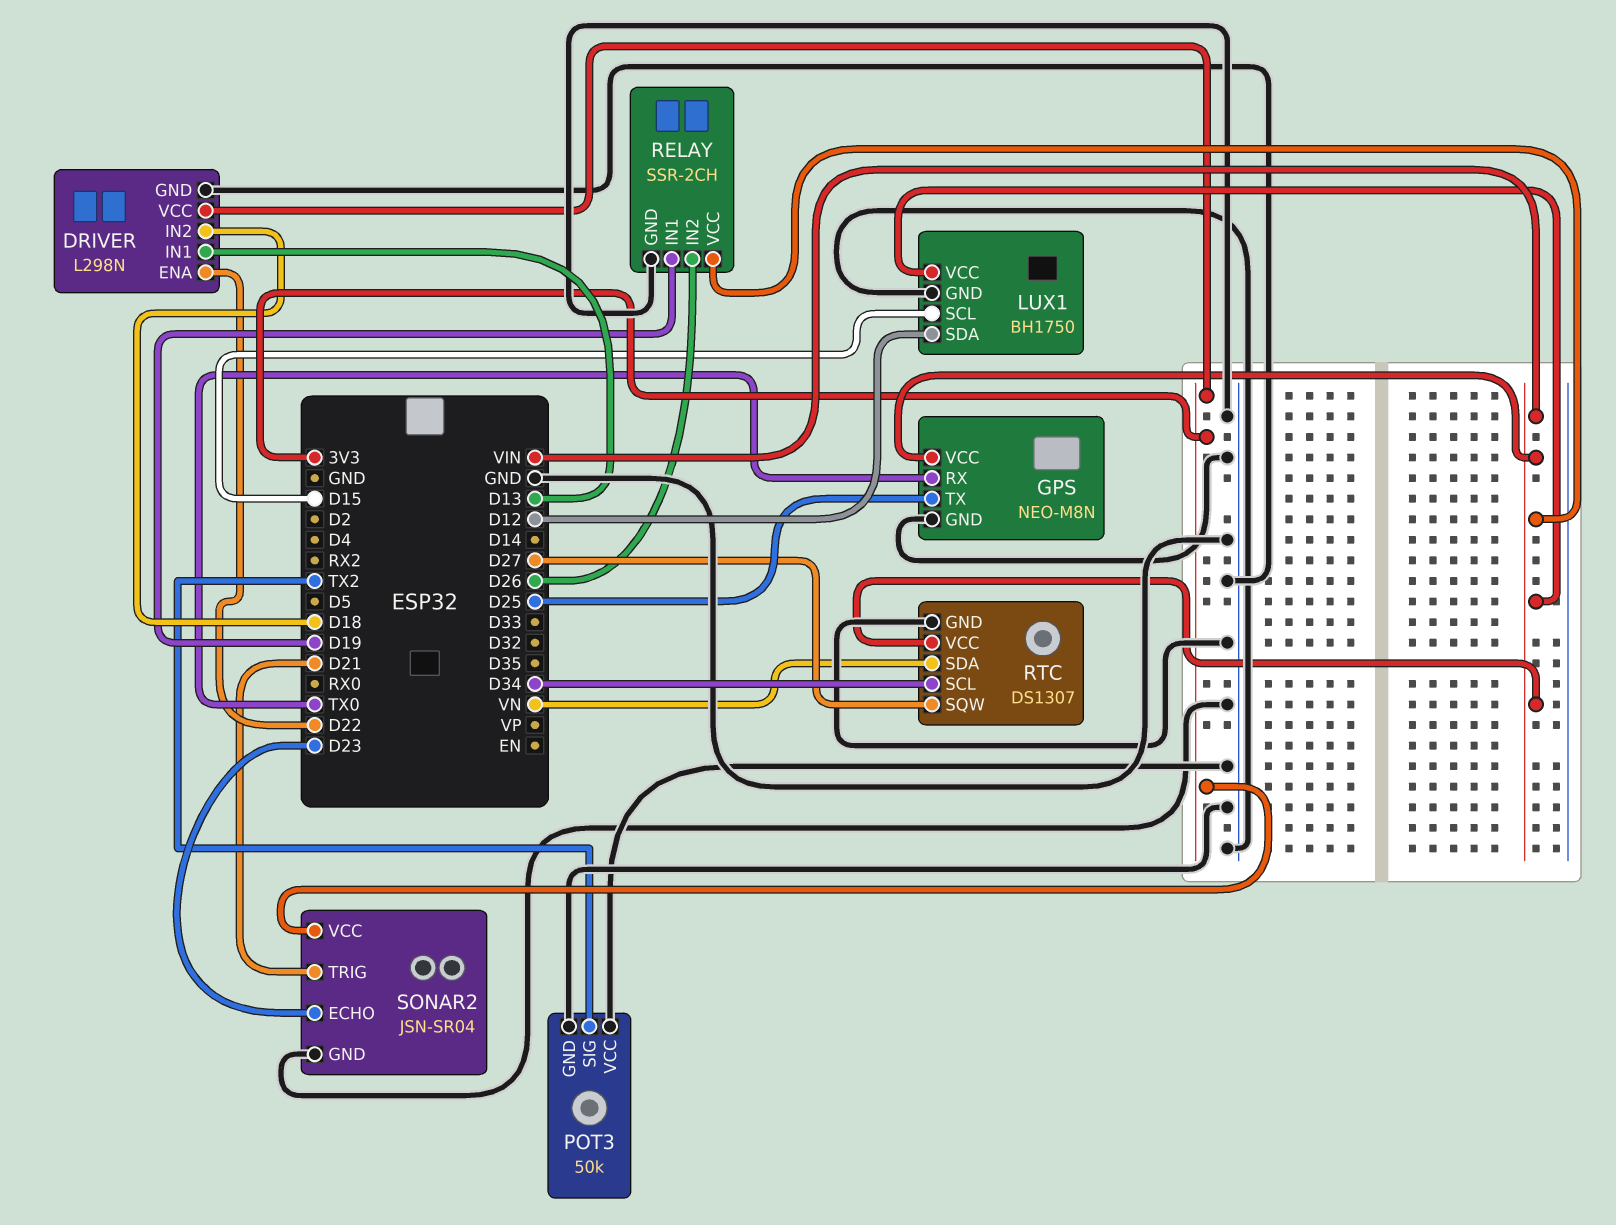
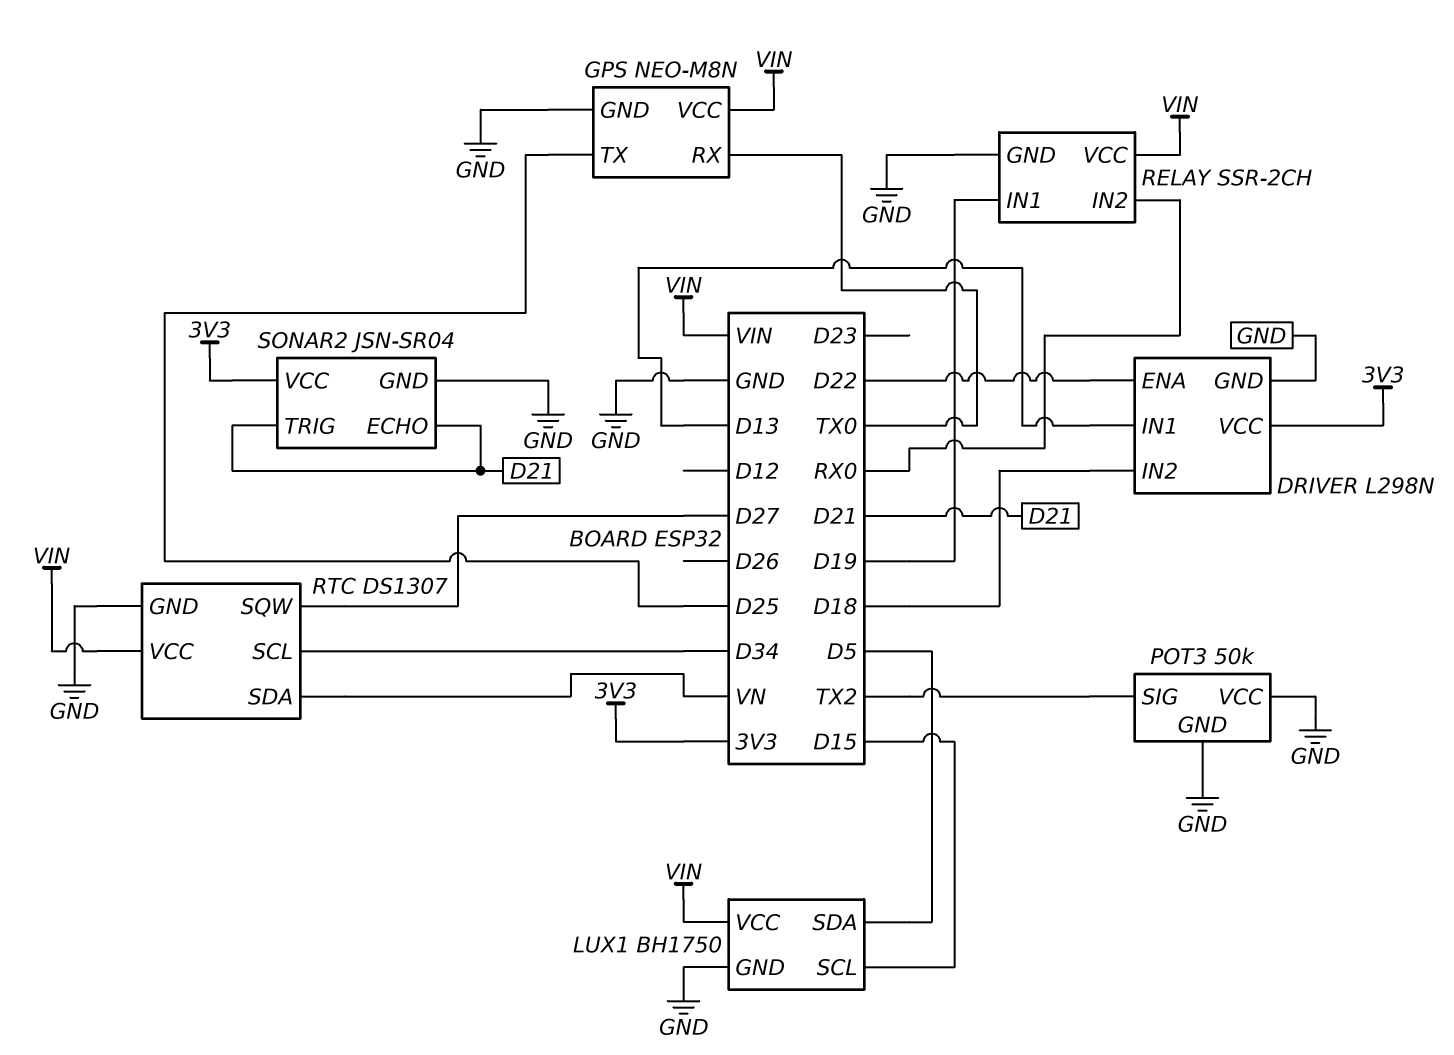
LUX1 pin SDA: D12 -> D5
RELAY pin IN2: D26 -> RX0
SONAR2 pin ECHO: D23 -> D21

